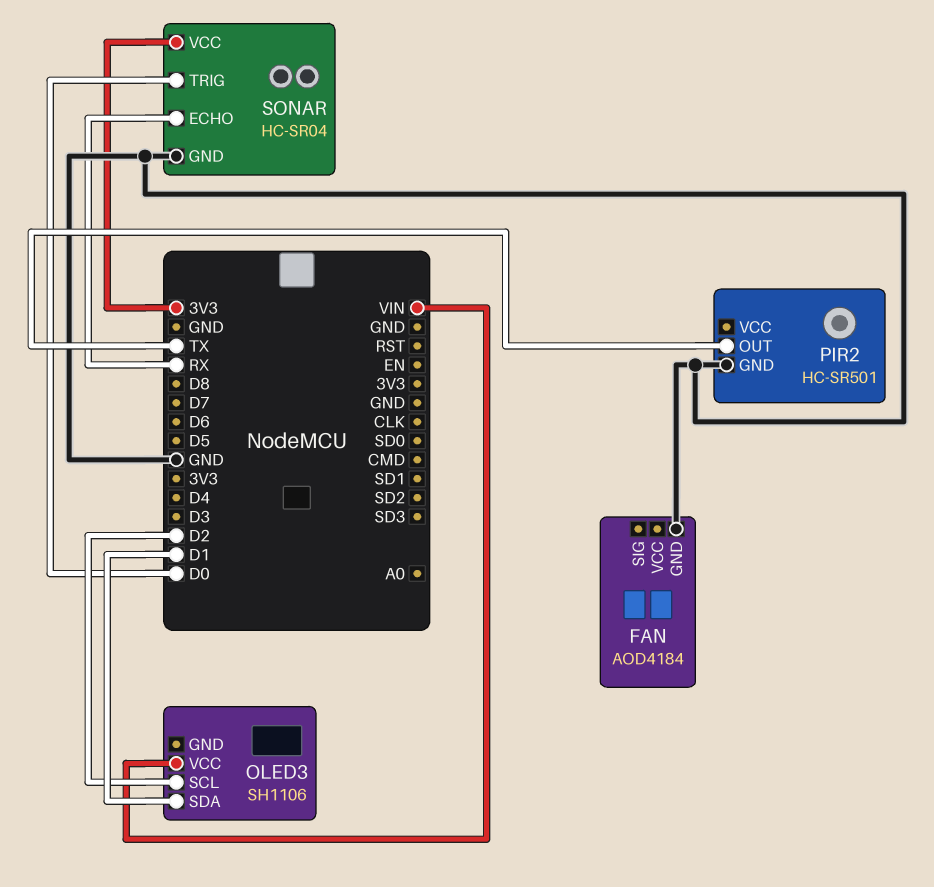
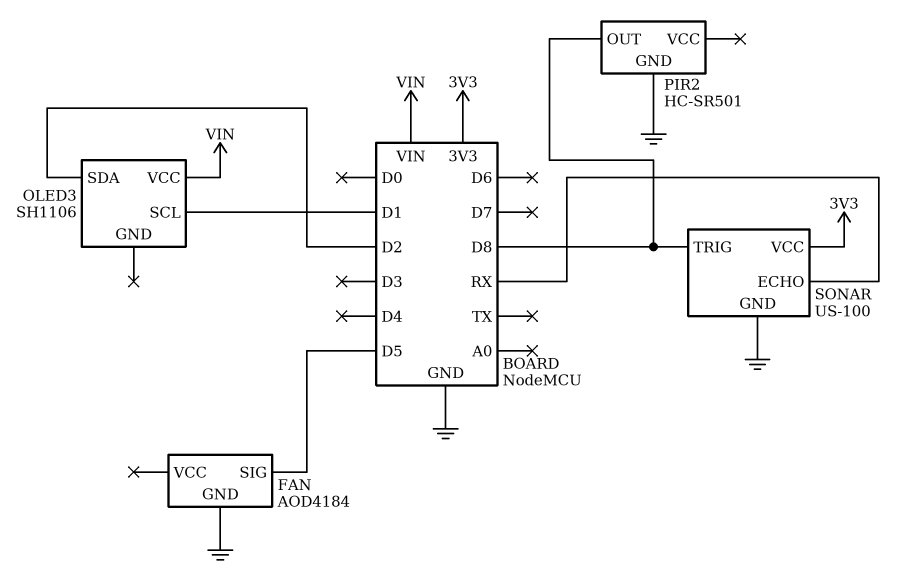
FAN pin SIG: none -> D5
OLED3 pin SCL: D2 -> D1
OLED3 pin SDA: D1 -> D2
PIR2 pin OUT: TX -> D8
SONAR: HC-SR04 -> US-100
SONAR pin TRIG: D0 -> D8

